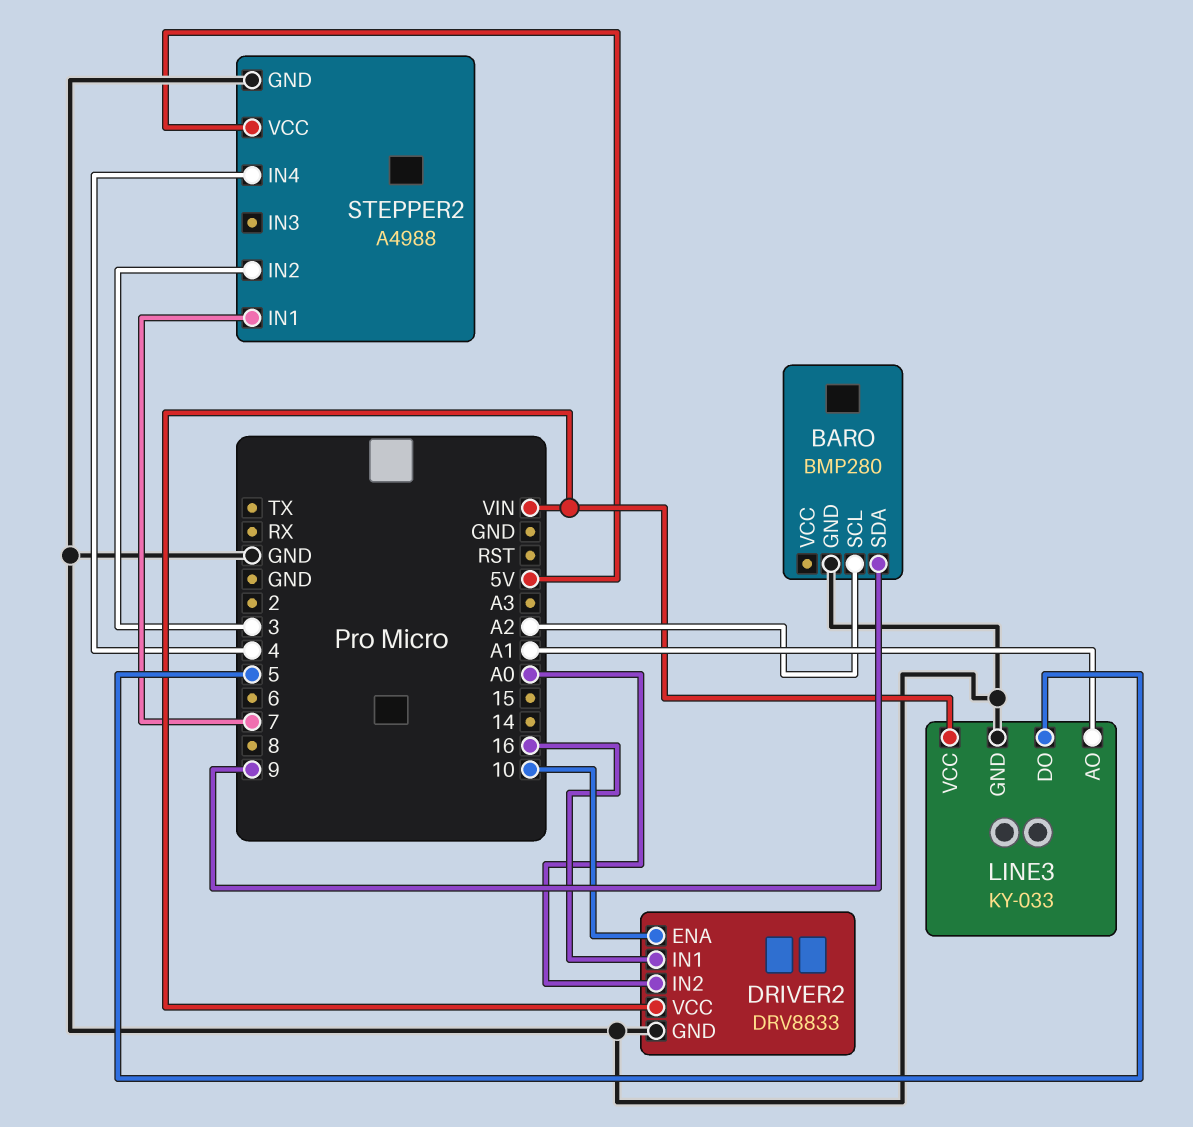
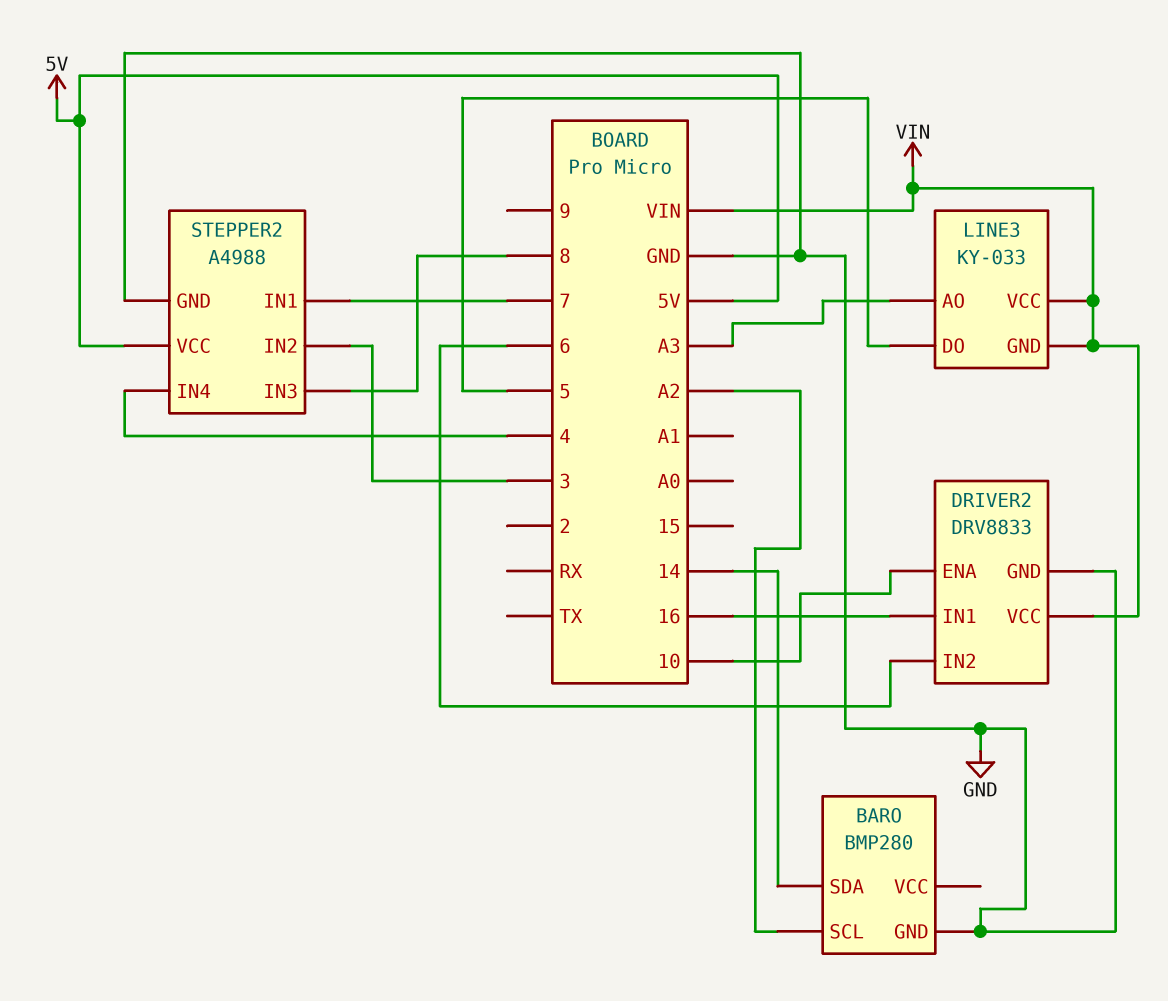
BARO pin SDA: 9 -> 14
DRIVER2 pin IN2: A0 -> 6
LINE3 pin AO: A1 -> A3
LINE3 pin GND: GND -> VIN
STEPPER2 pin IN3: none -> 8

